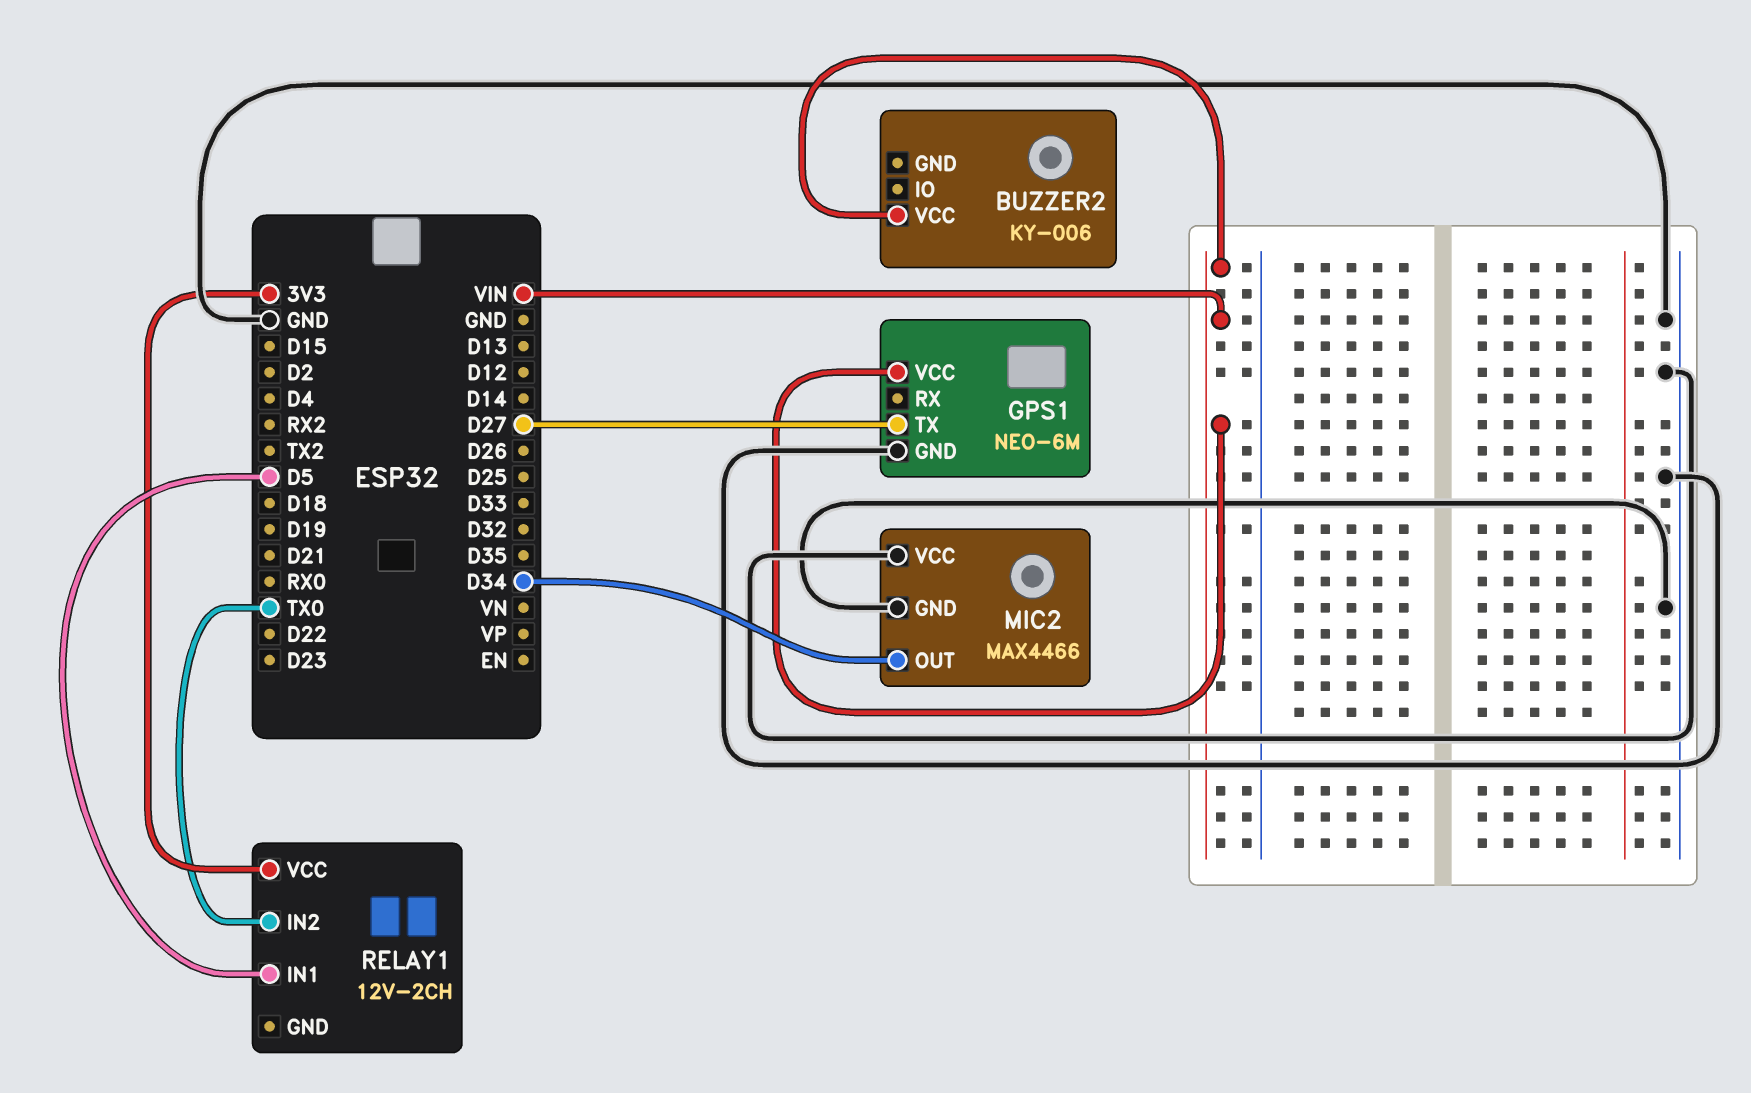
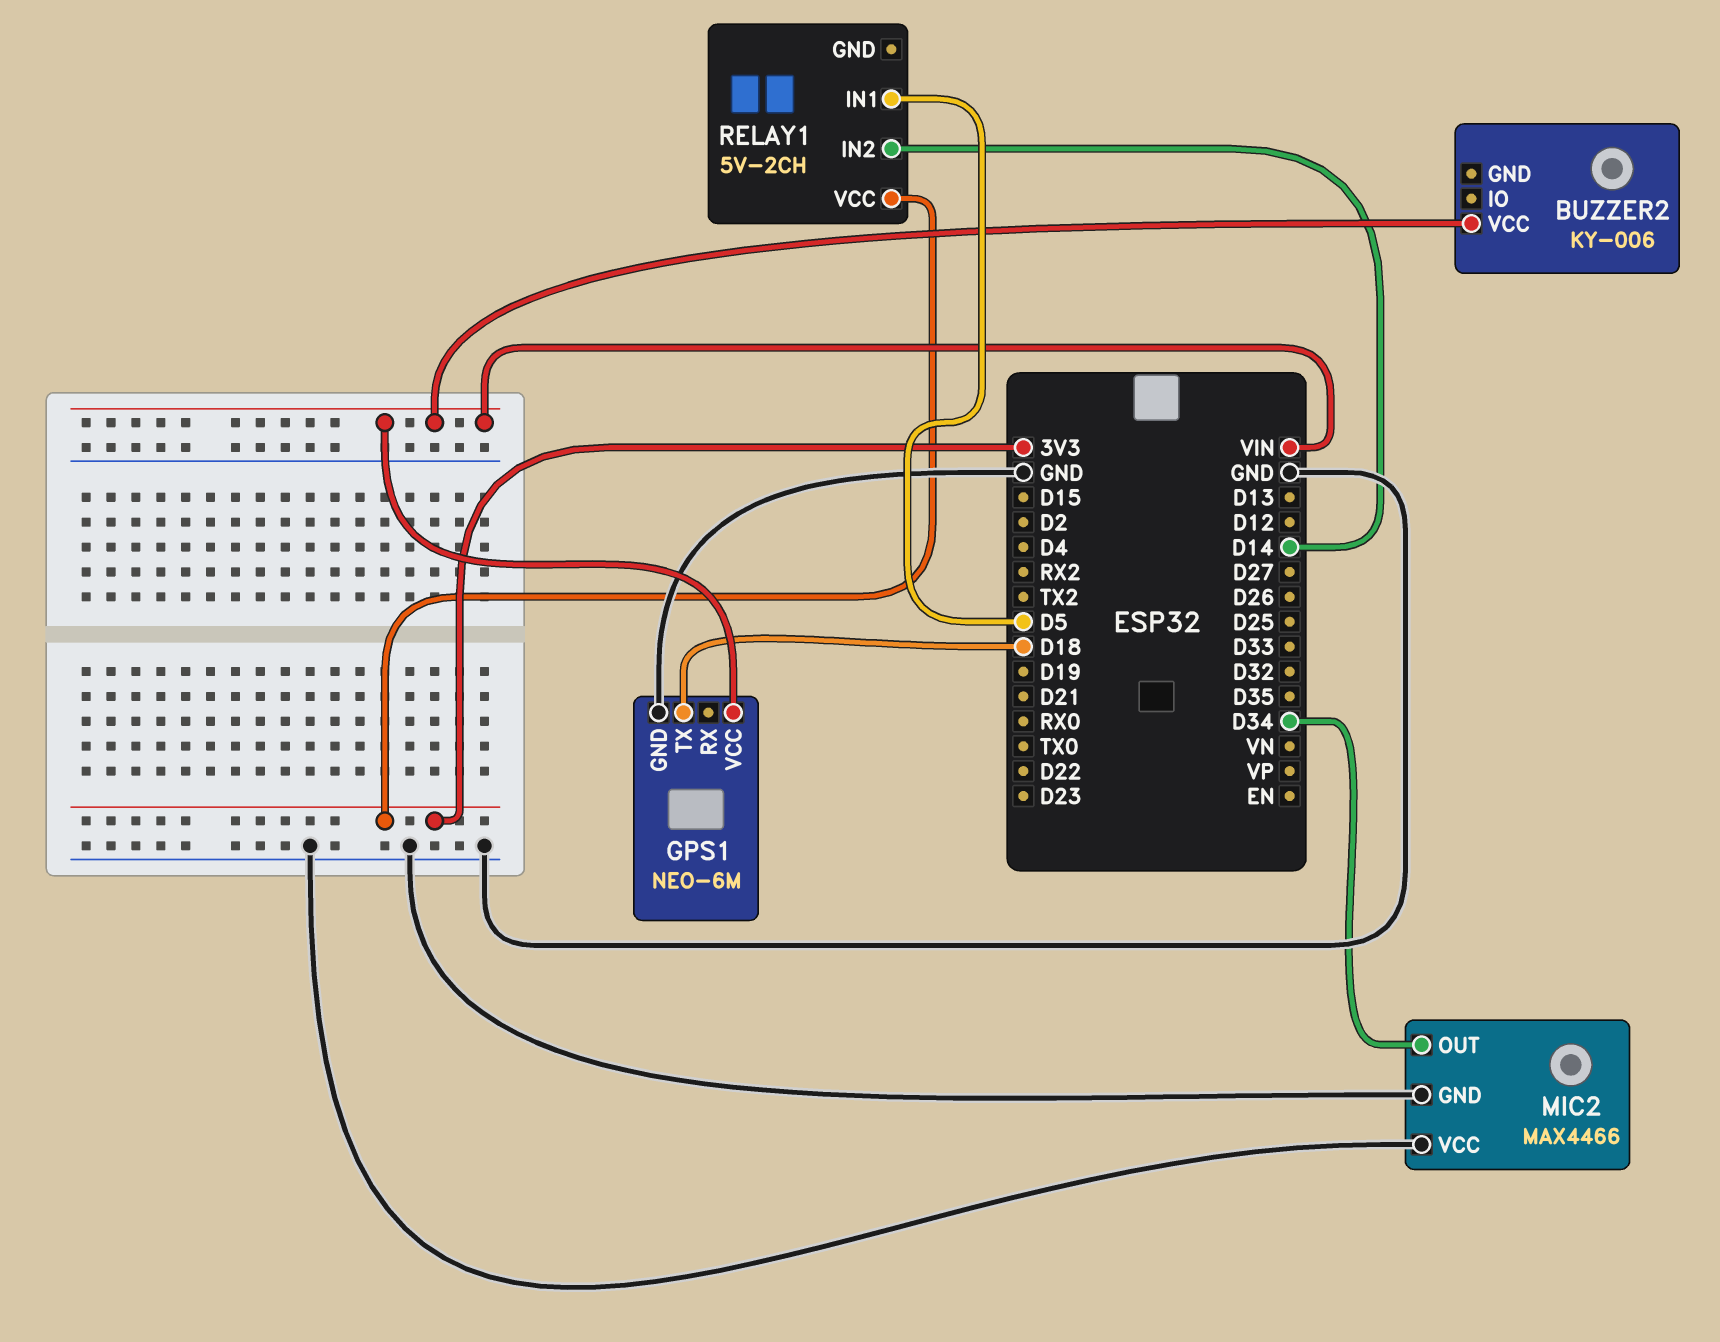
GPS1 pin TX: D27 -> D18
RELAY1: 12V-2CH -> 5V-2CH
RELAY1 pin IN2: TX0 -> D14

